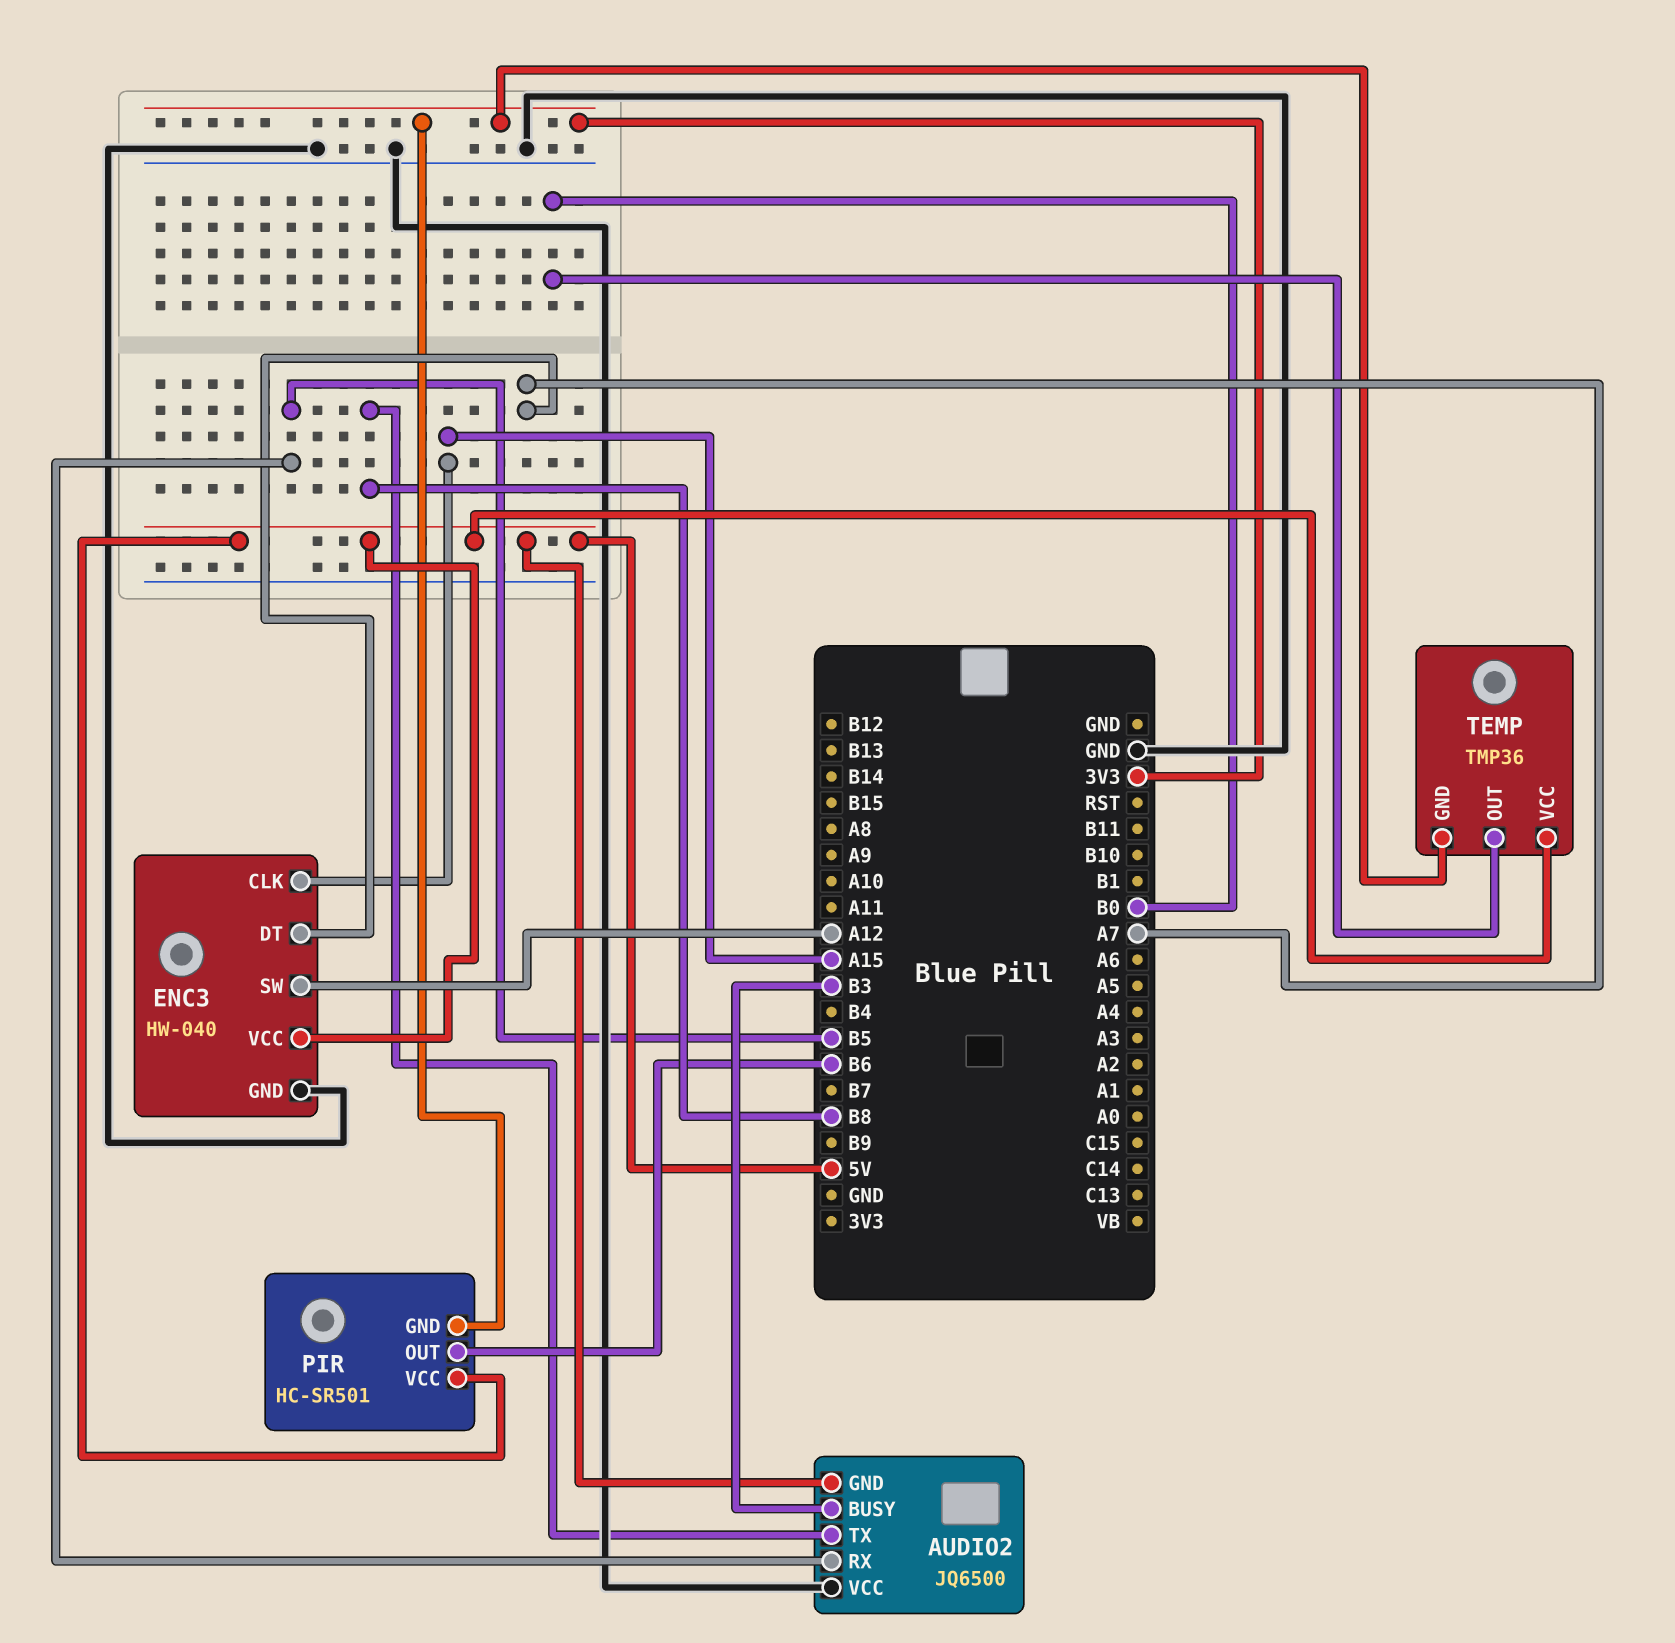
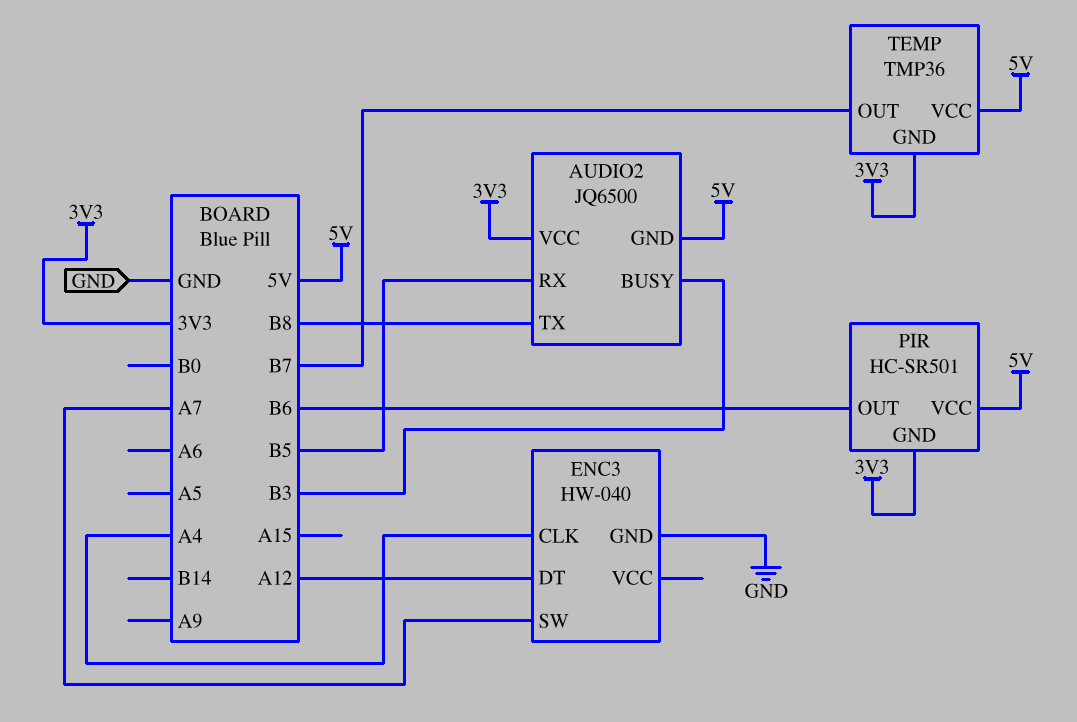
AUDIO2 pin VCC: GND -> 3V3
ENC3 pin CLK: A15 -> A4
ENC3 pin DT: A7 -> A12
ENC3 pin SW: A12 -> A7
ENC3 pin VCC: 5V -> none
TEMP pin OUT: B0 -> B7

